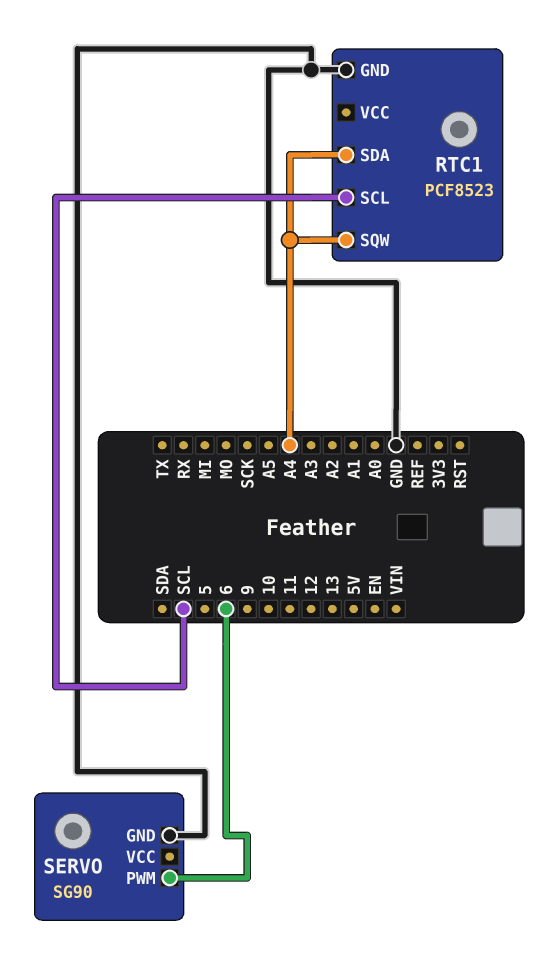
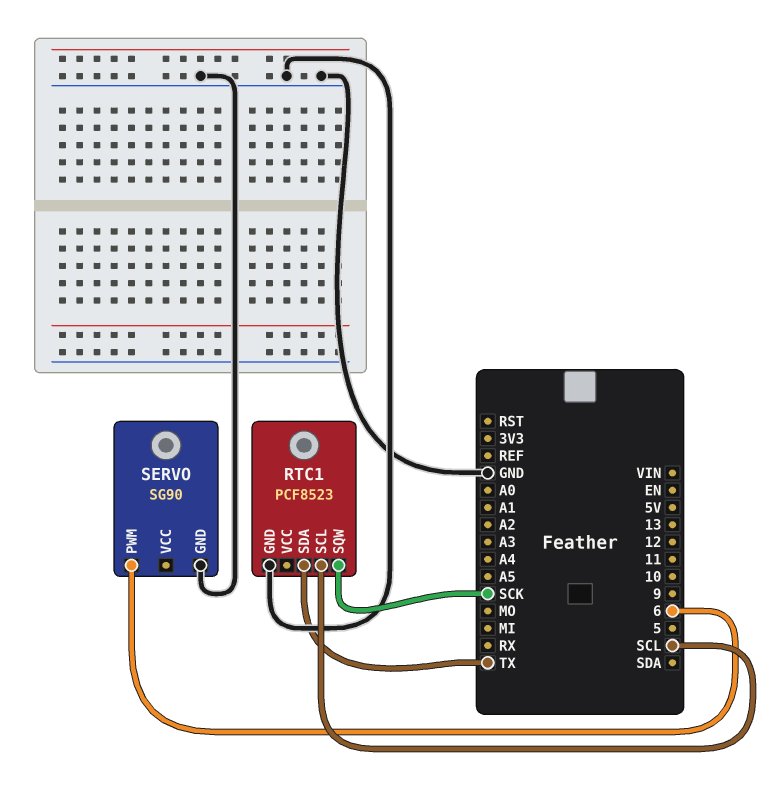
RTC1 pin SDA: A4 -> TX
RTC1 pin SQW: A4 -> SCK

